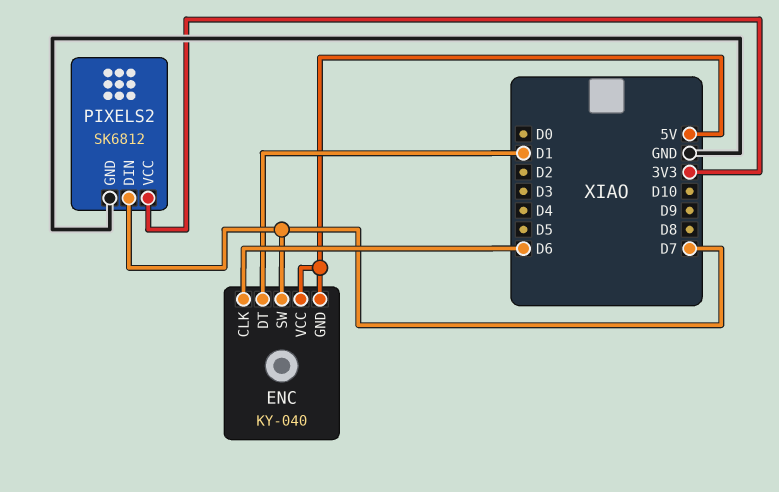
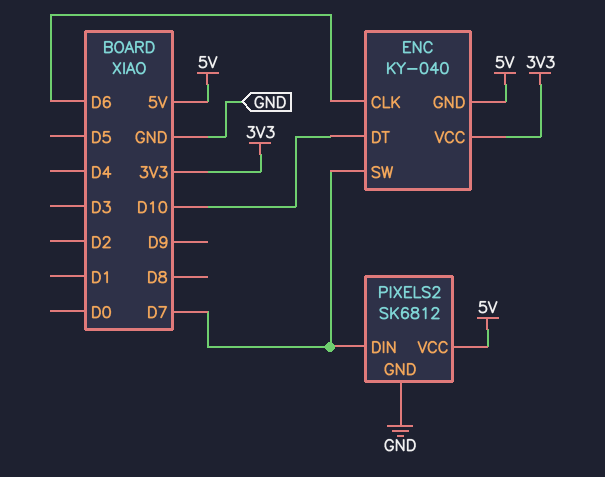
ENC pin DT: D1 -> D10
ENC pin VCC: 5V -> 3V3
PIXELS2 pin VCC: 3V3 -> 5V

